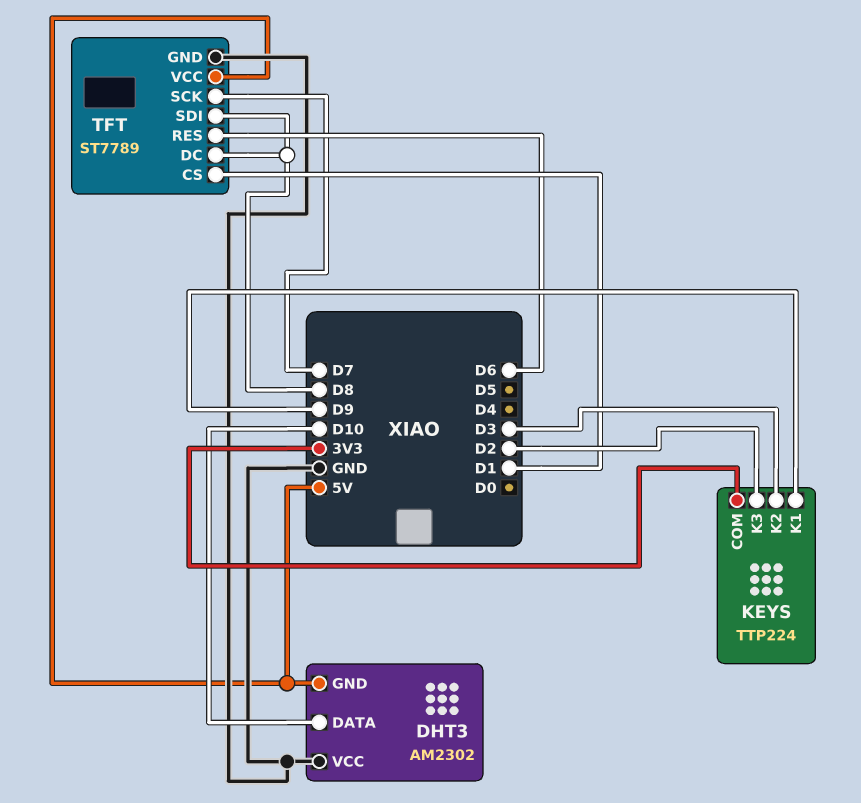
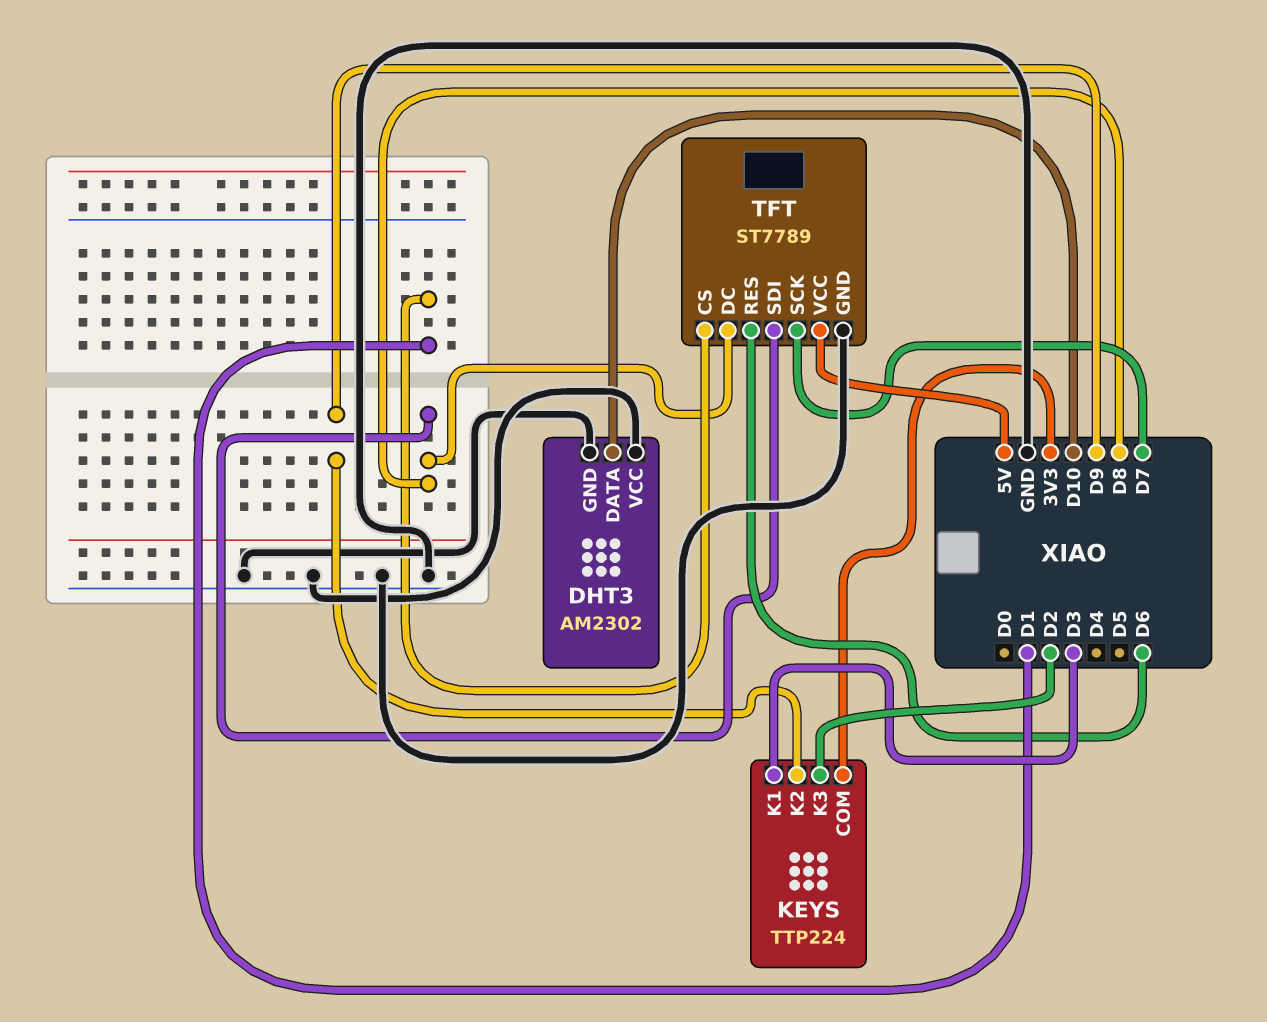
DHT3 pin GND: 5V -> GND
KEYS pin K1: D9 -> D3
KEYS pin K2: D3 -> D9

